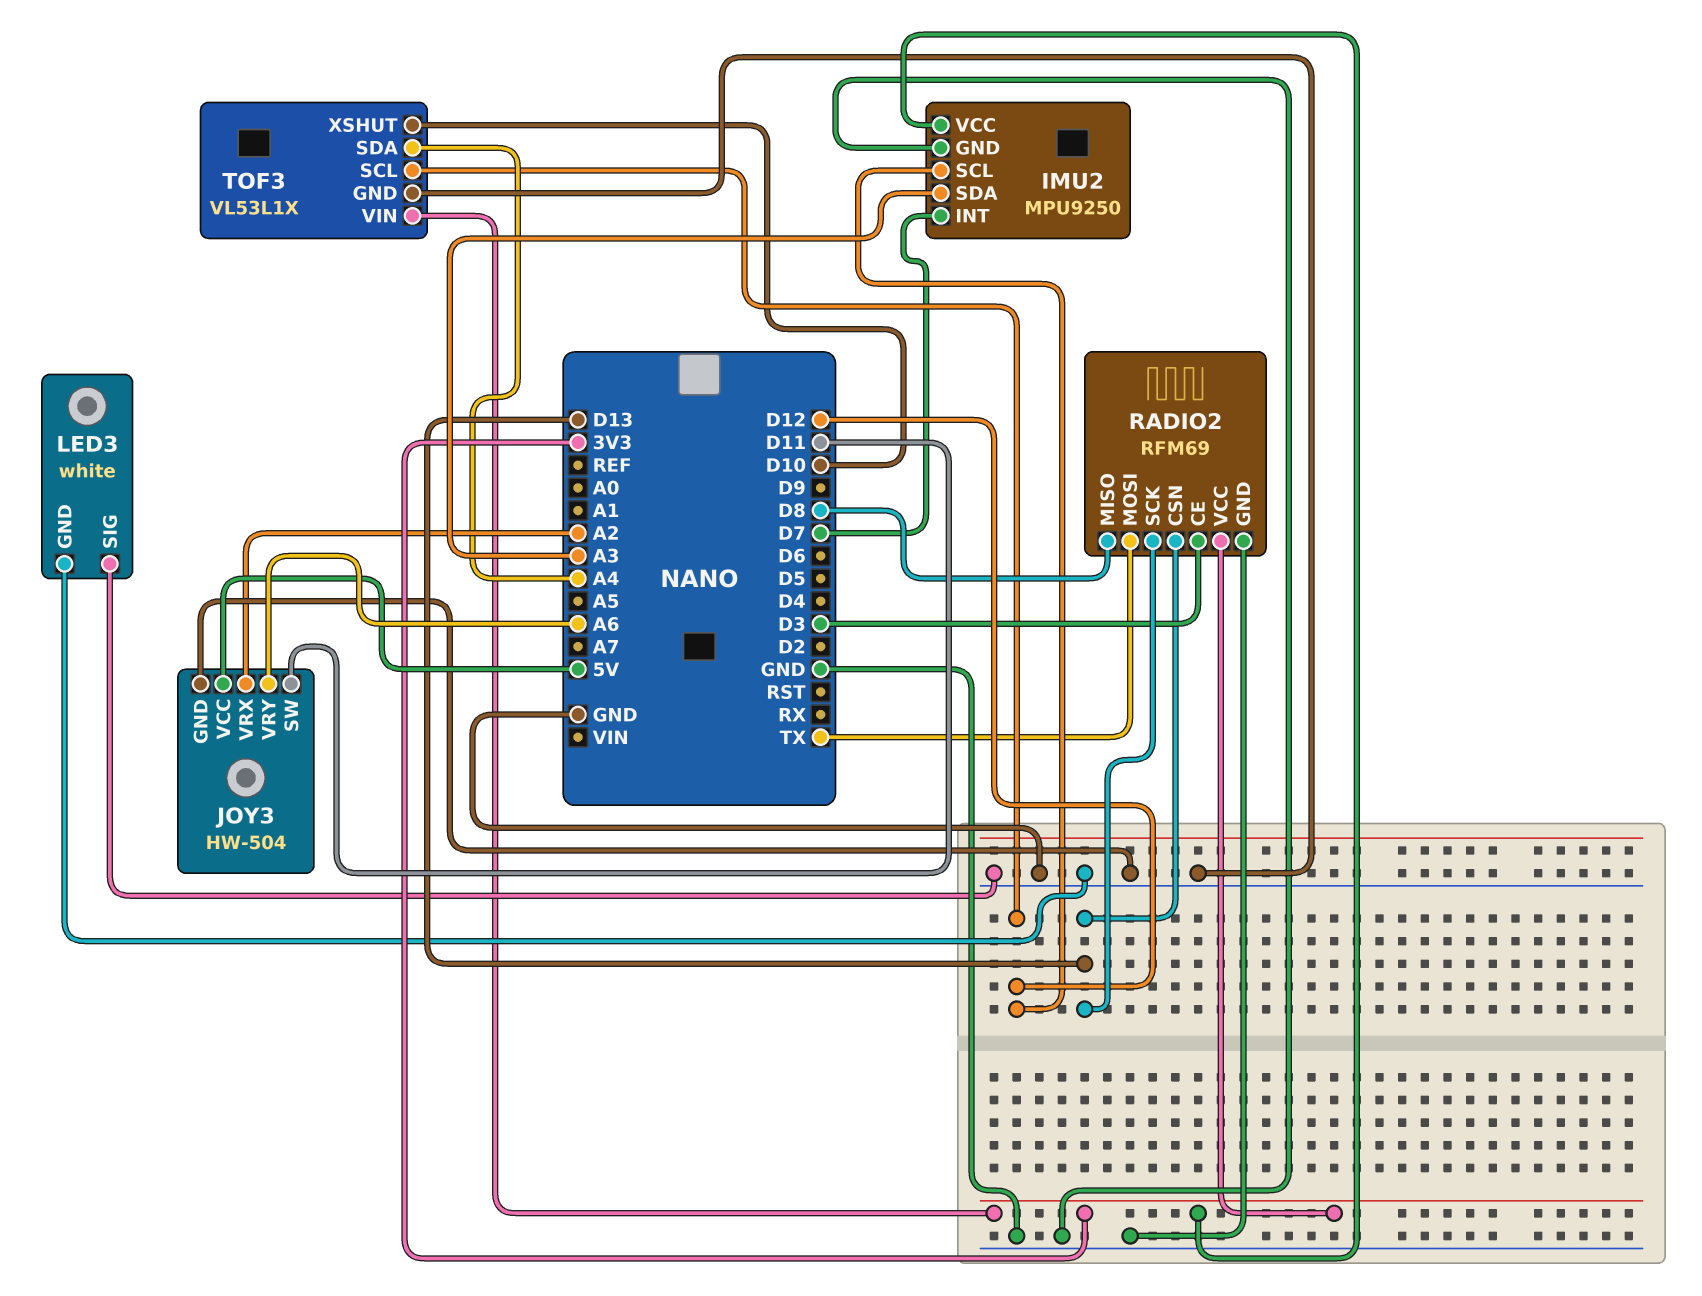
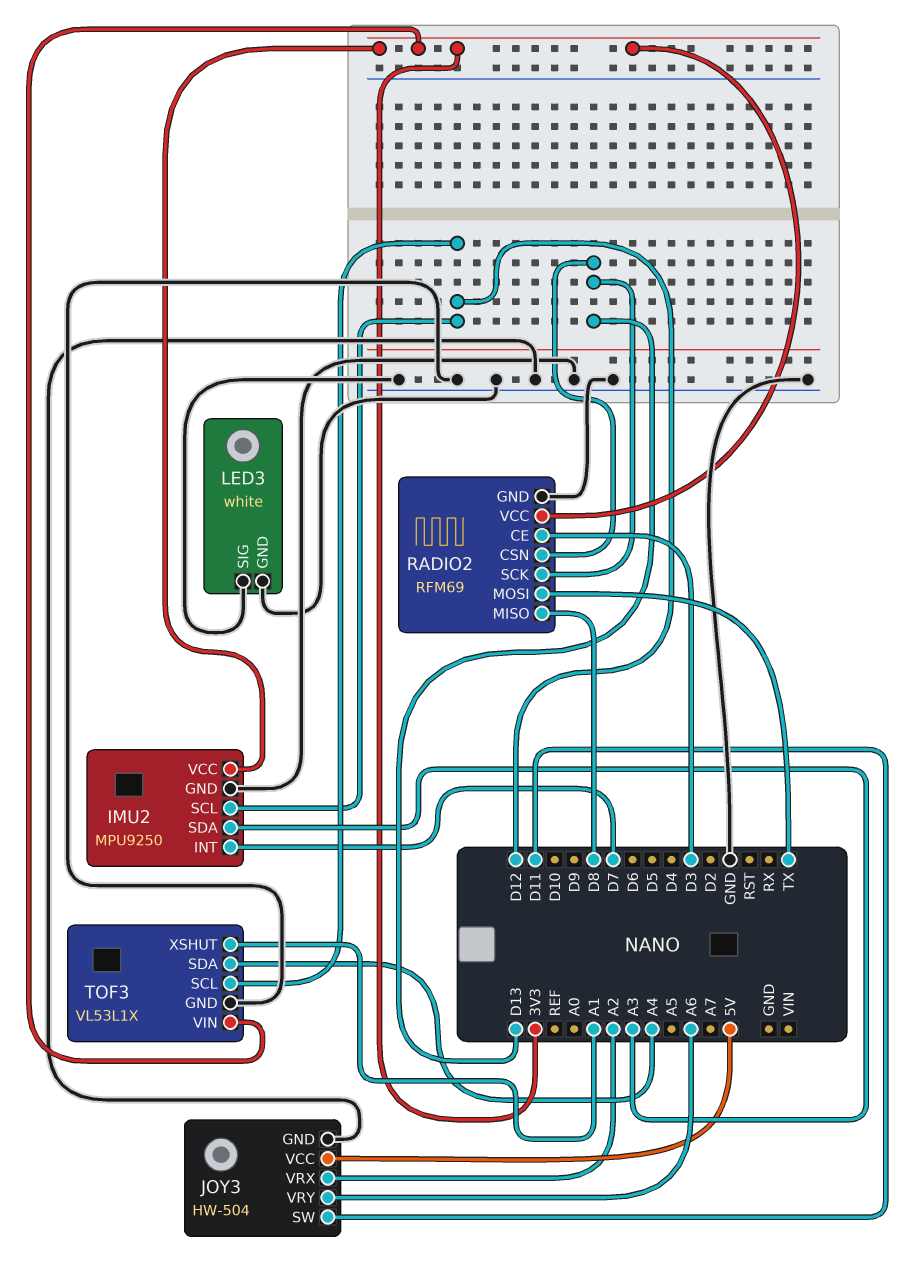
TOF3 pin XSHUT: D10 -> A1

